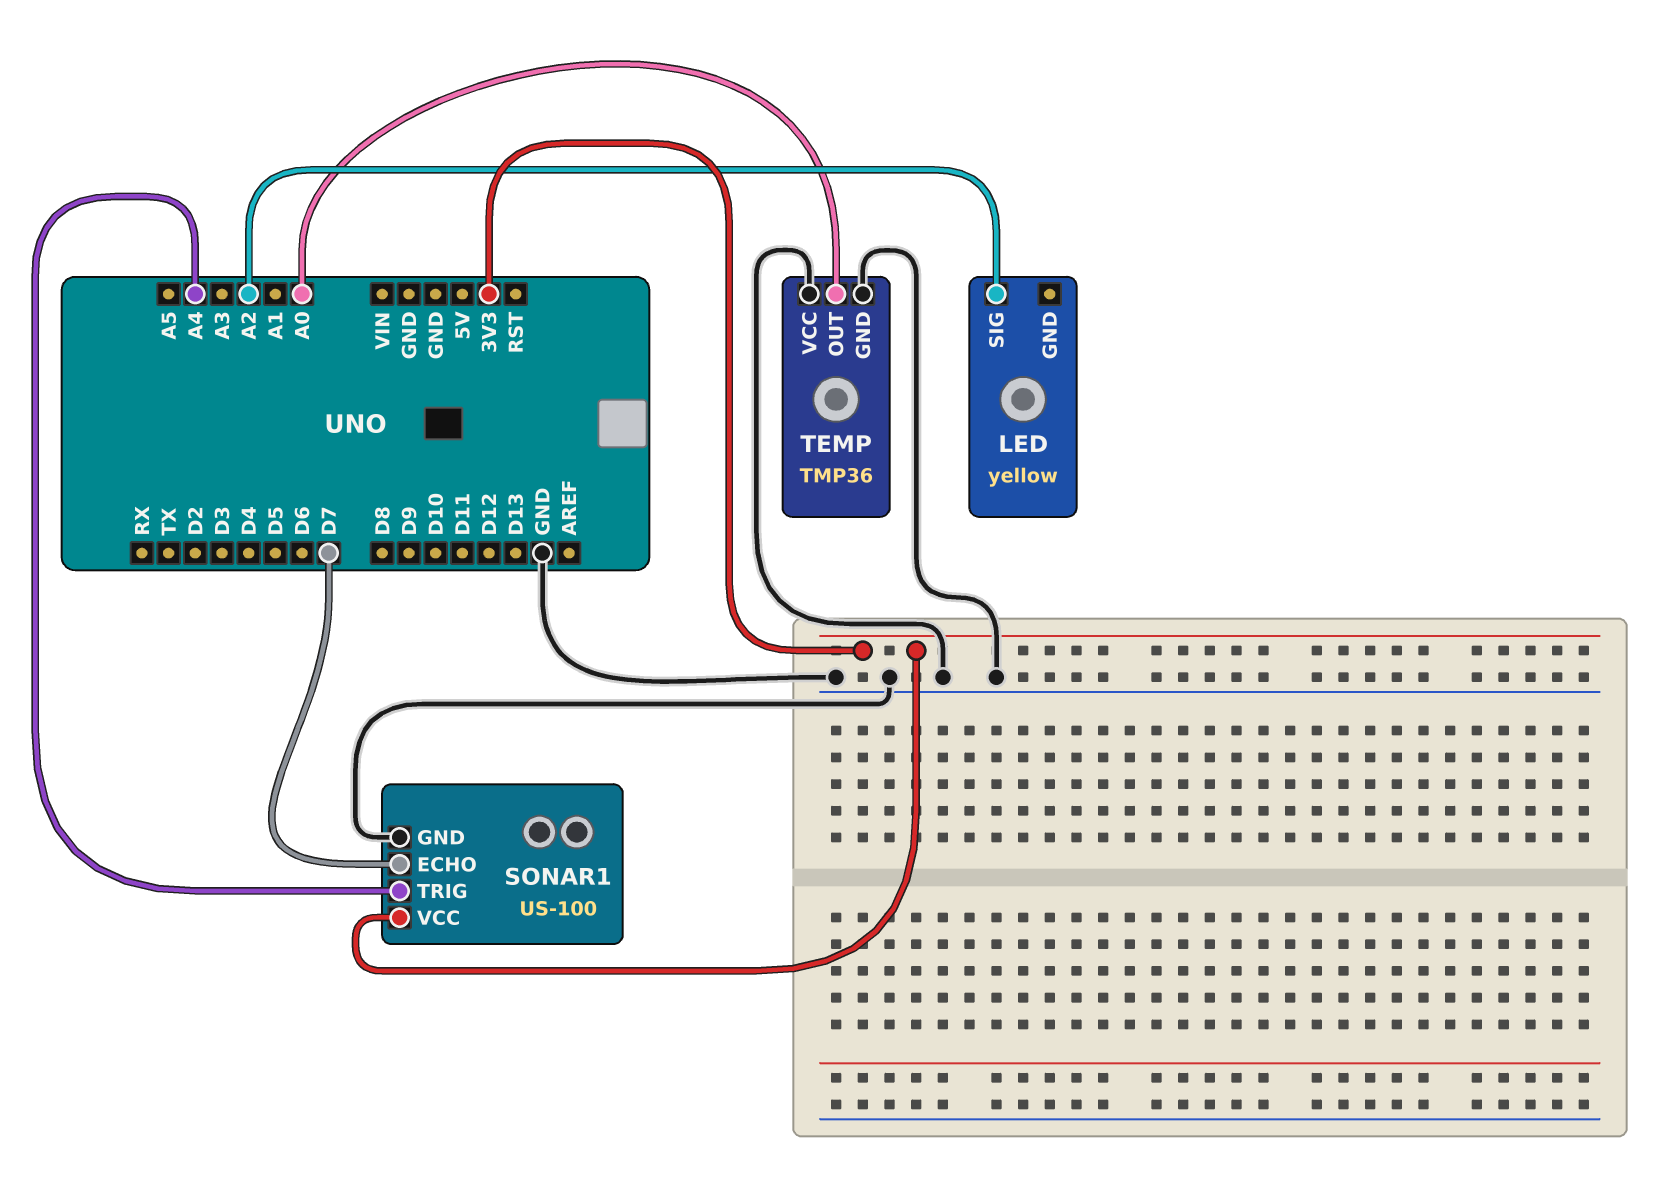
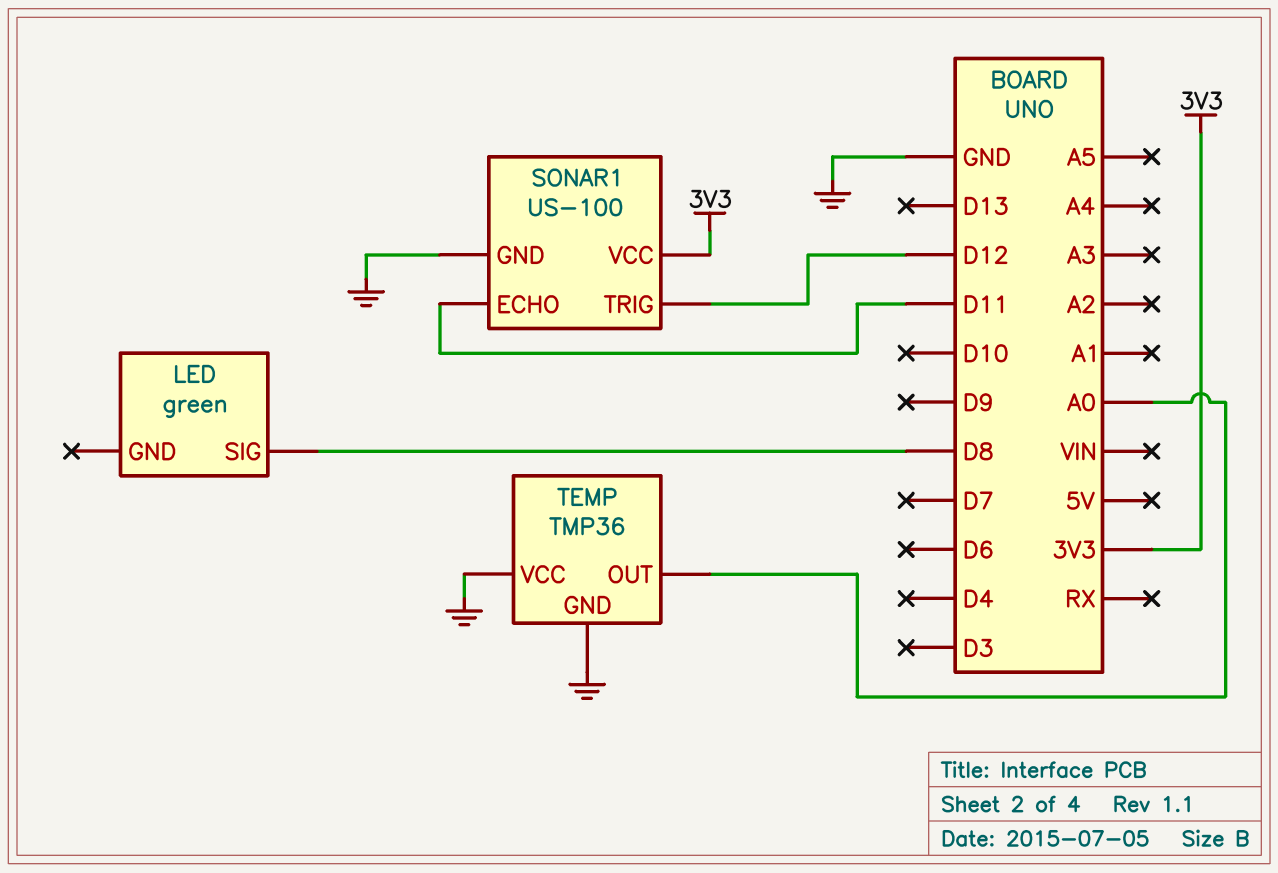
LED: yellow -> green
LED pin SIG: A2 -> D8
SONAR1 pin ECHO: D7 -> D11
SONAR1 pin TRIG: A4 -> D12

